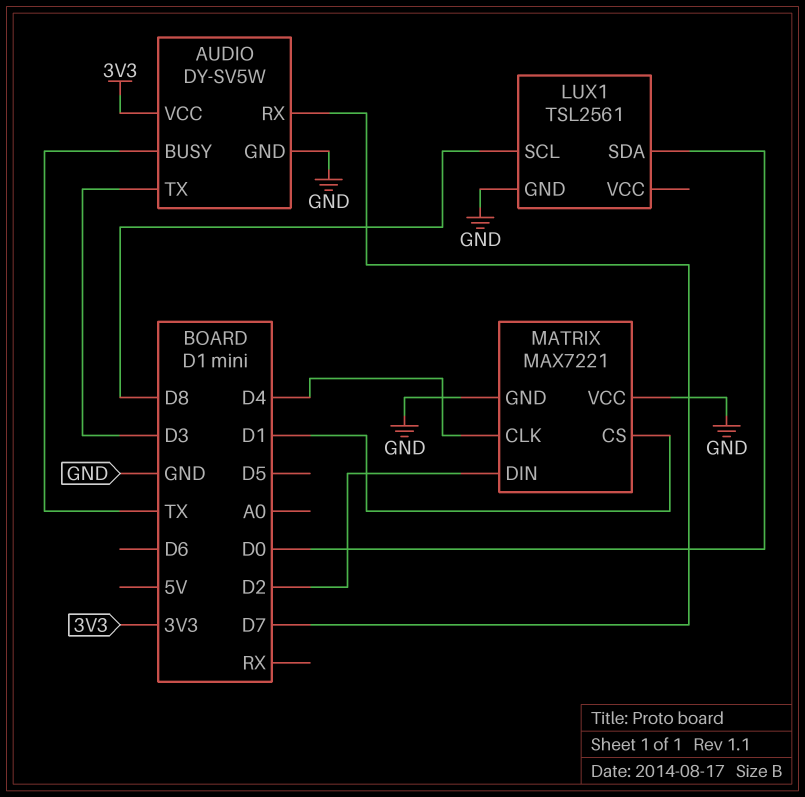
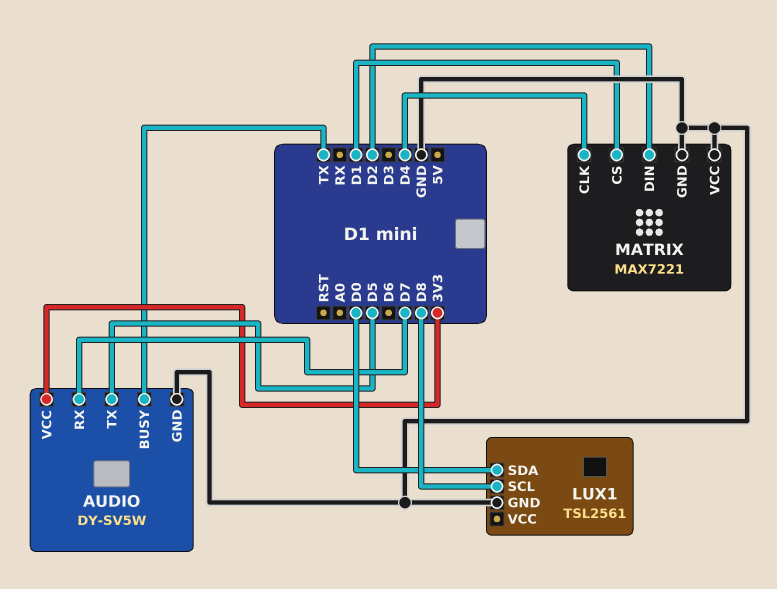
AUDIO pin TX: D3 -> D5

